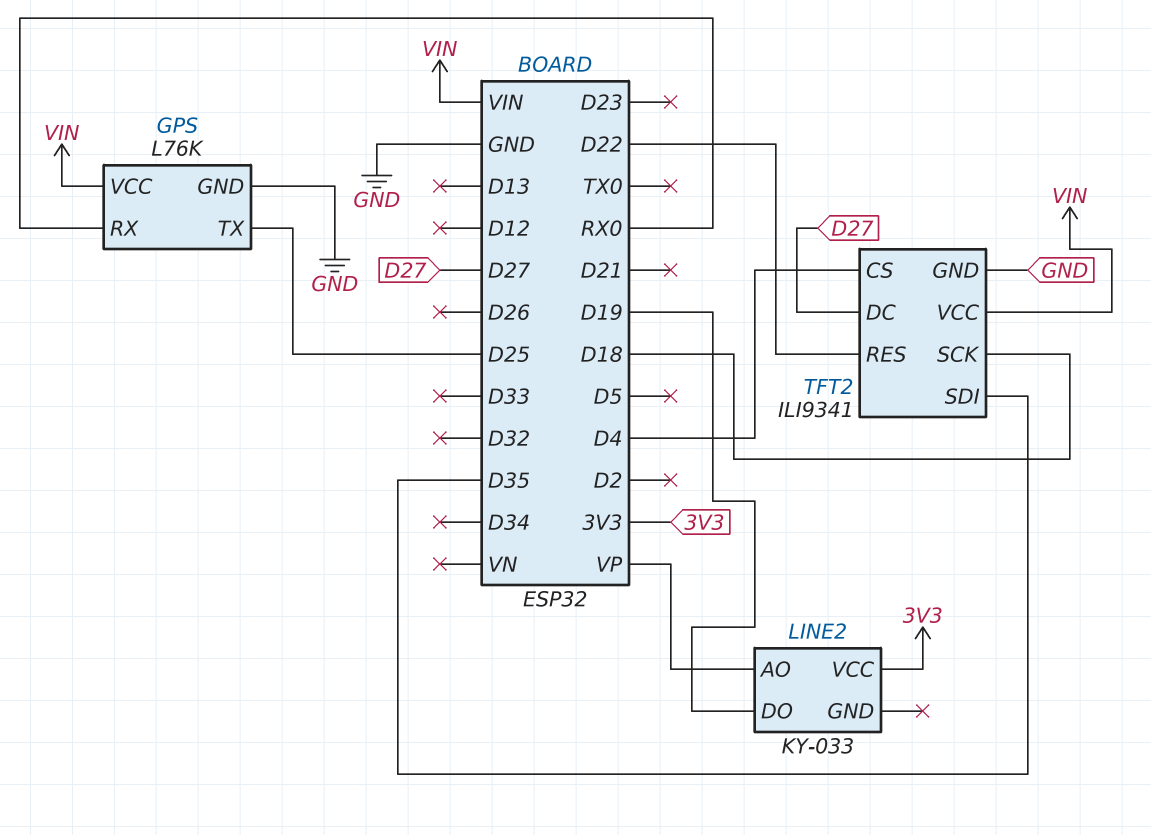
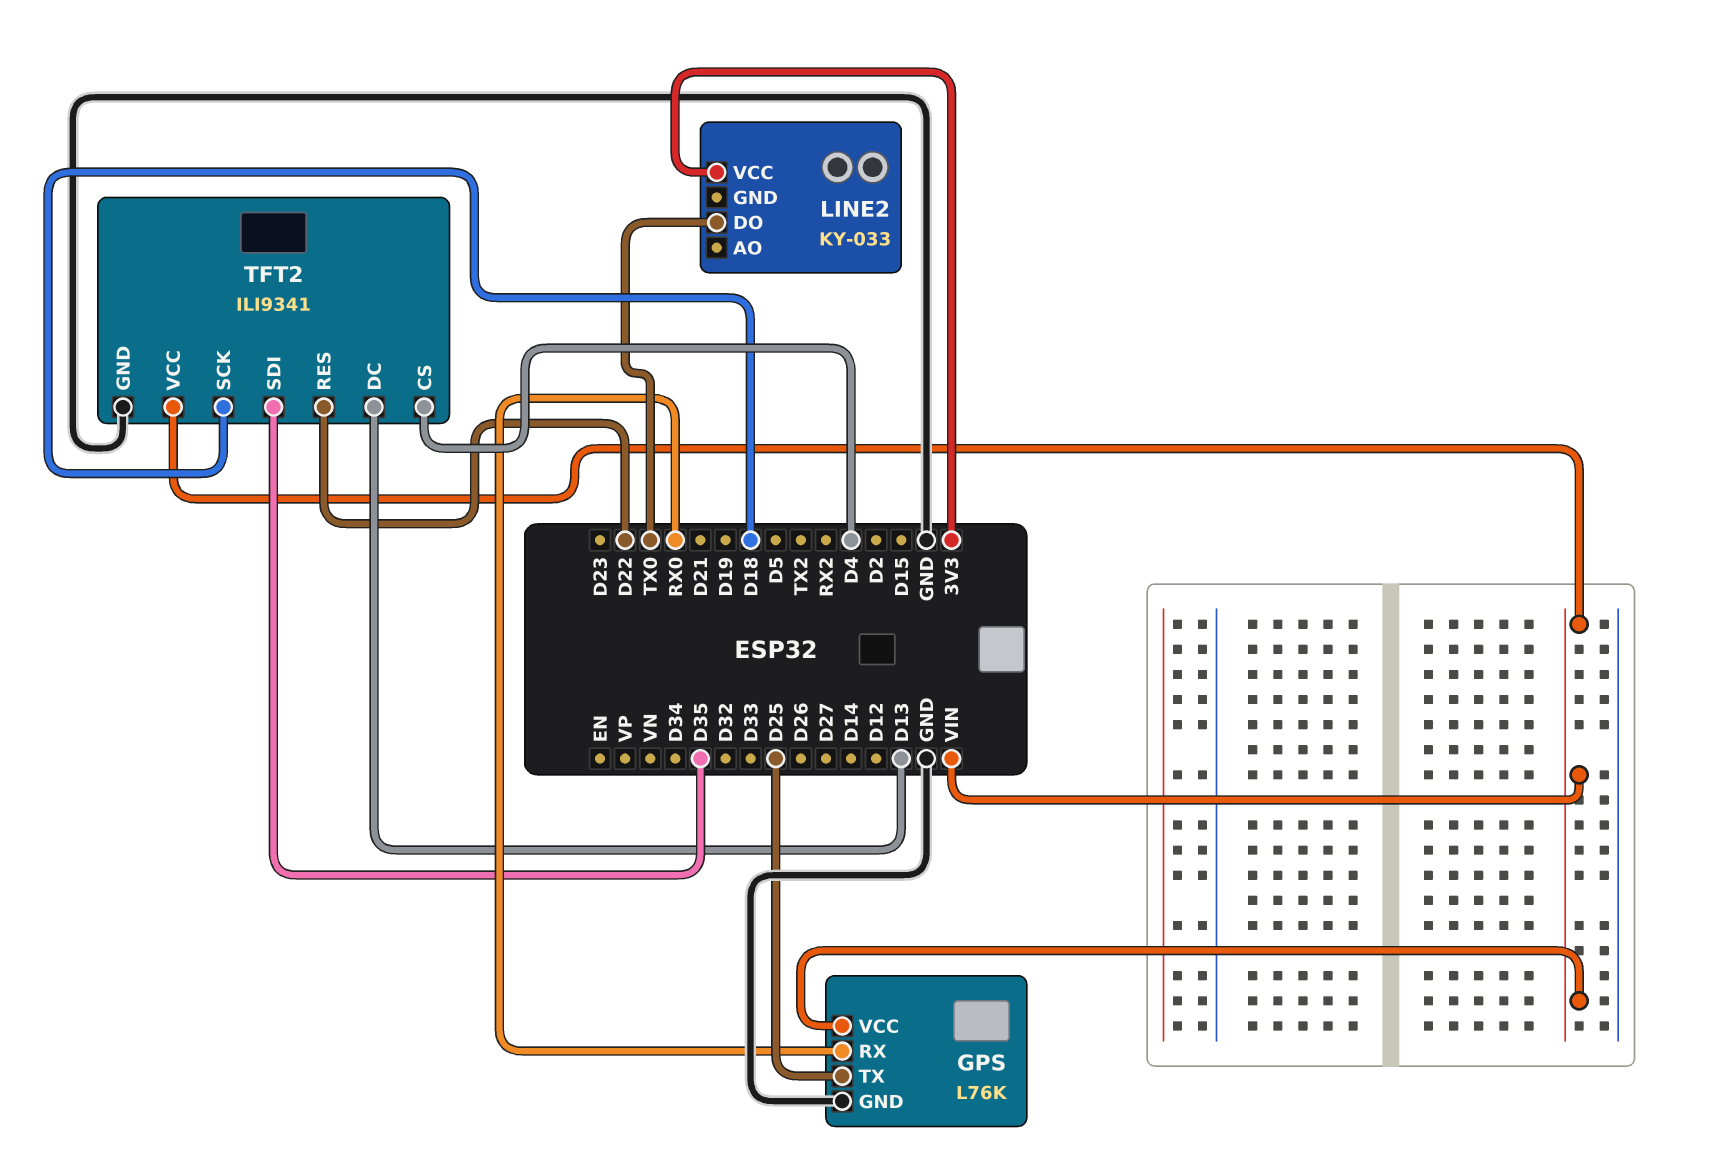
LINE2 pin AO: VP -> none
LINE2 pin DO: D19 -> TX0
TFT2 pin DC: D27 -> D13

